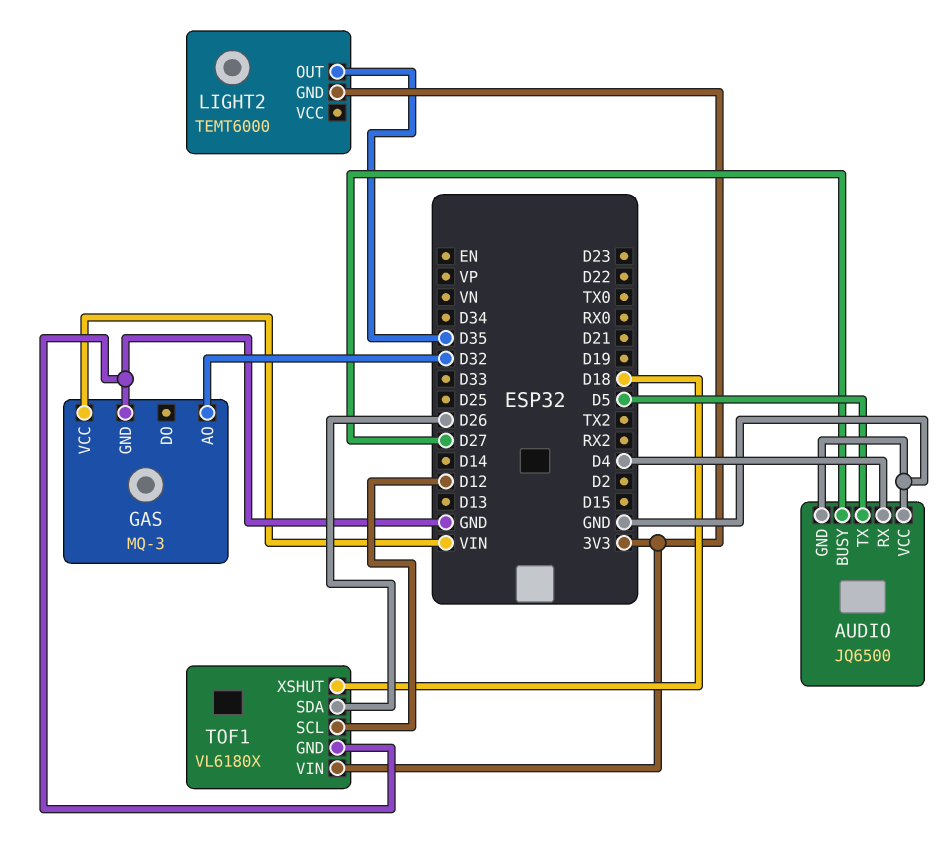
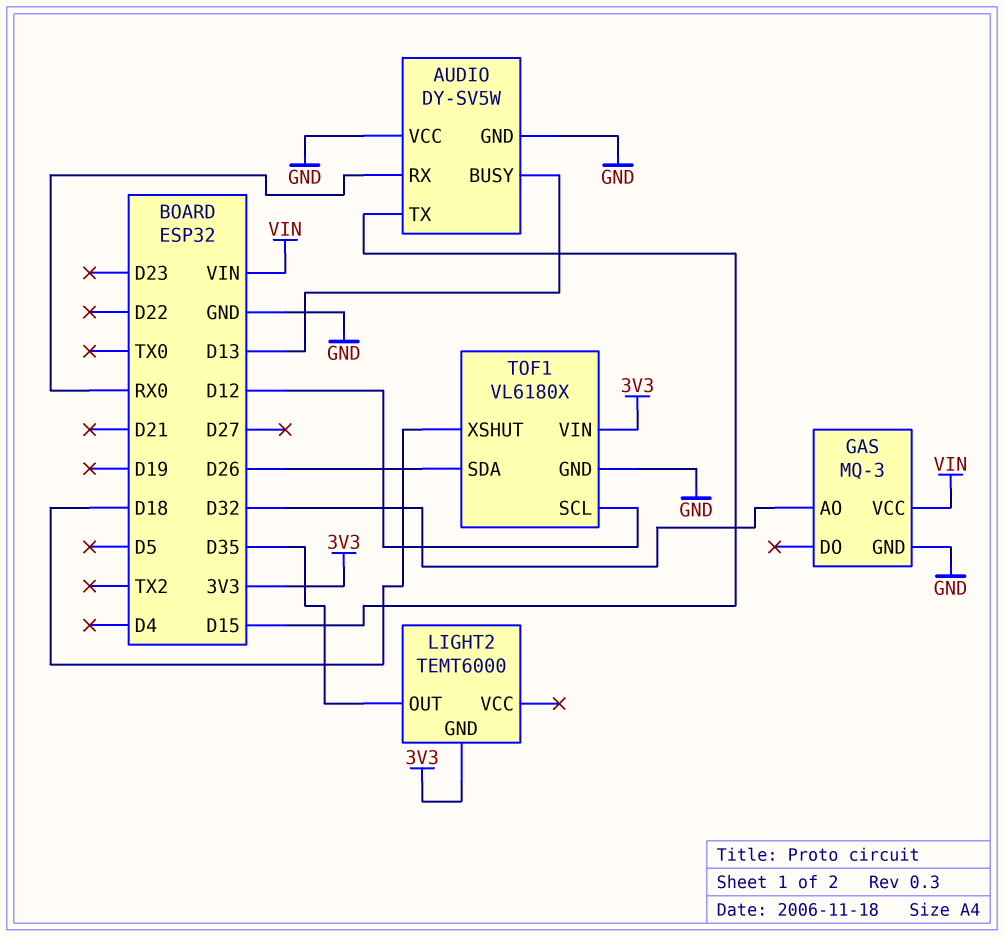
AUDIO: JQ6500 -> DY-SV5W
AUDIO pin BUSY: D27 -> D13
AUDIO pin RX: D4 -> RX0
AUDIO pin TX: D5 -> D15

